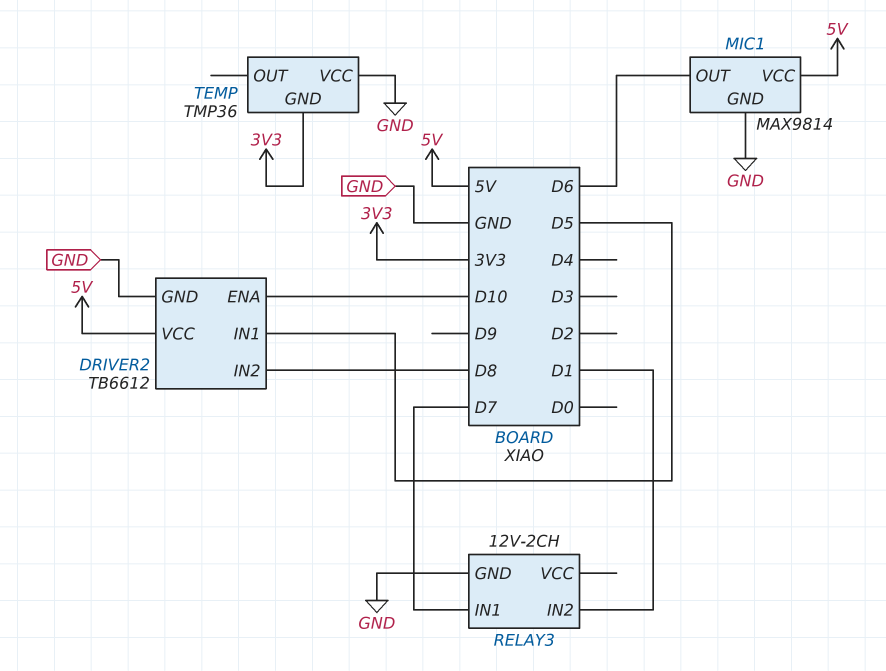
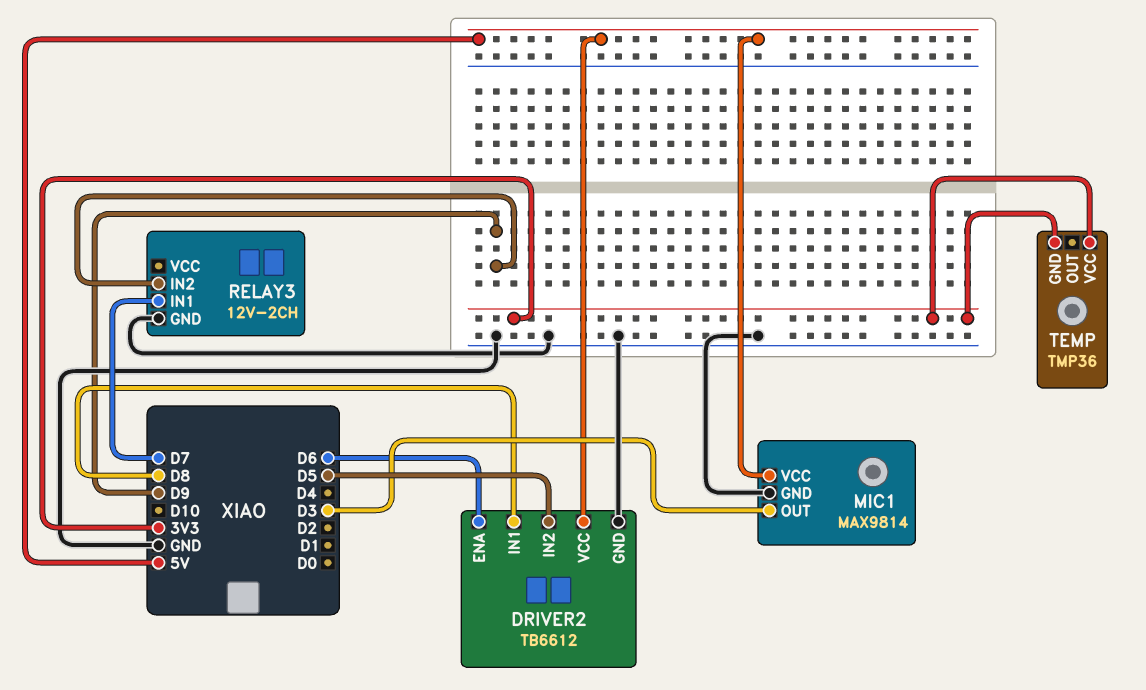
DRIVER2 pin ENA: D10 -> D6
DRIVER2 pin IN1: D5 -> D8
DRIVER2 pin IN2: D8 -> D5
MIC1 pin OUT: D6 -> D3
RELAY3 pin IN2: D1 -> D9
TEMP pin VCC: GND -> 3V3

